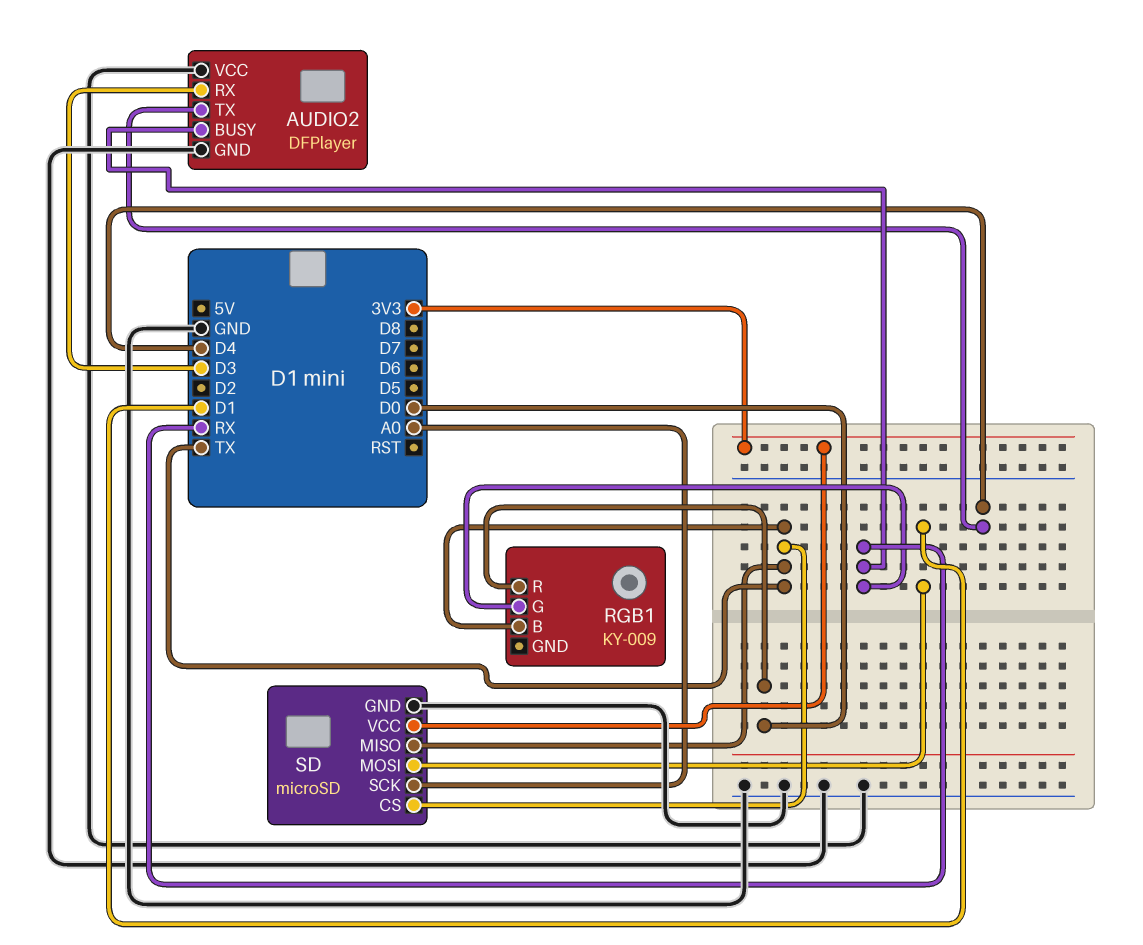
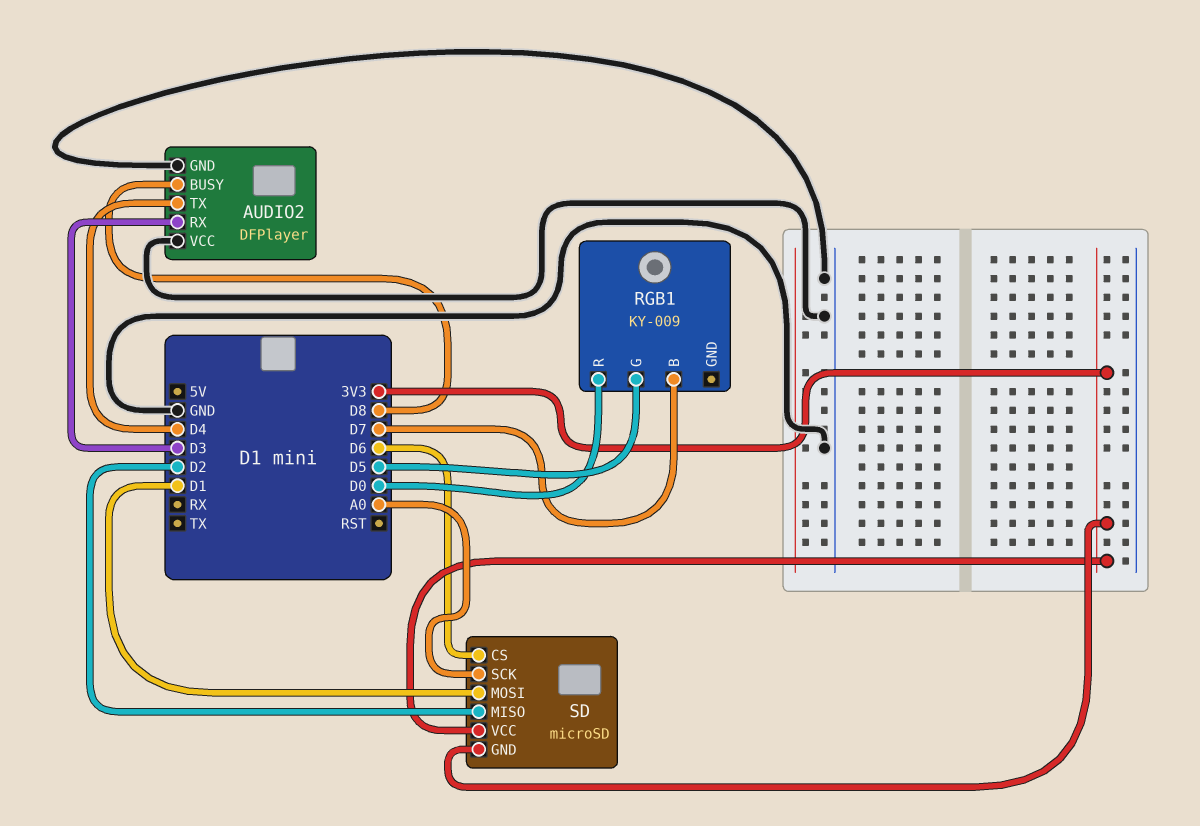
AUDIO2 pin BUSY: RX -> D8
RGB1 pin B: TX -> D7
RGB1 pin G: RX -> D5
SD pin CS: TX -> D6
SD pin GND: GND -> 3V3
SD pin MISO: TX -> D2

